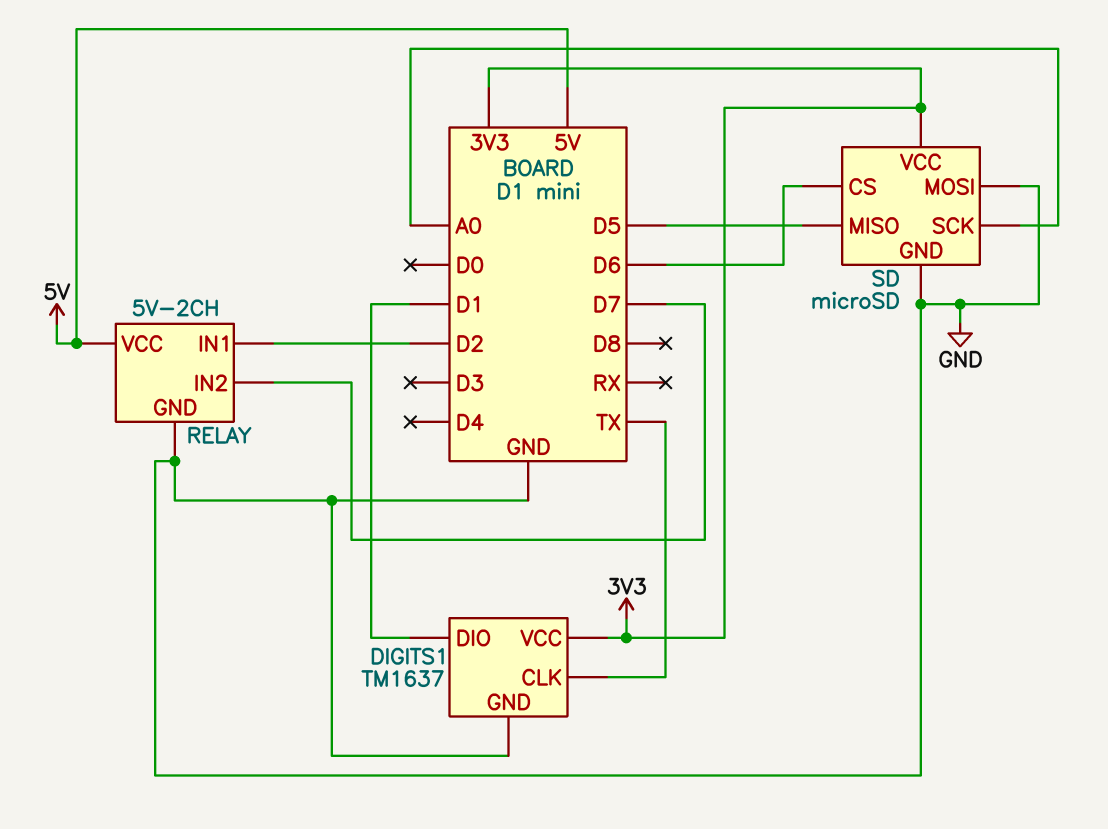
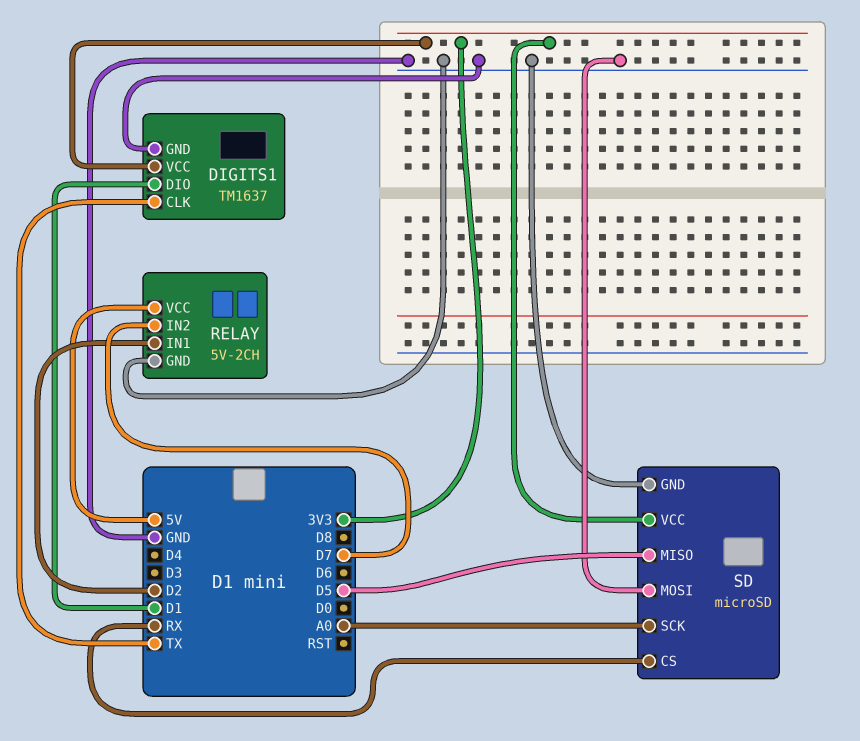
SD pin CS: D6 -> RX

